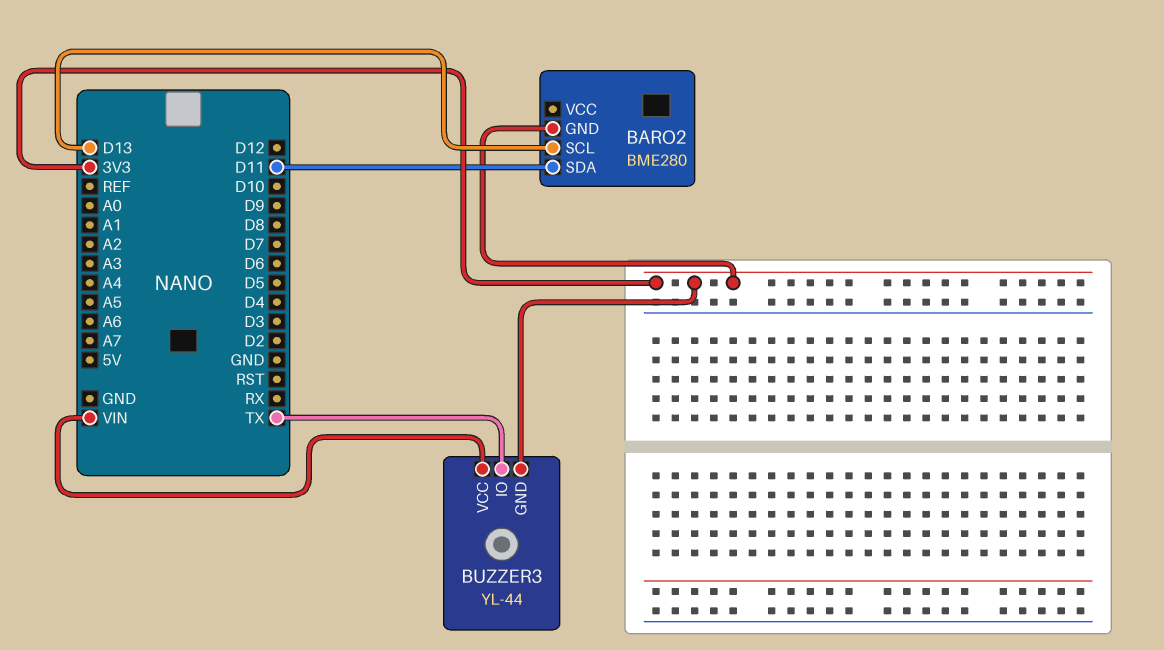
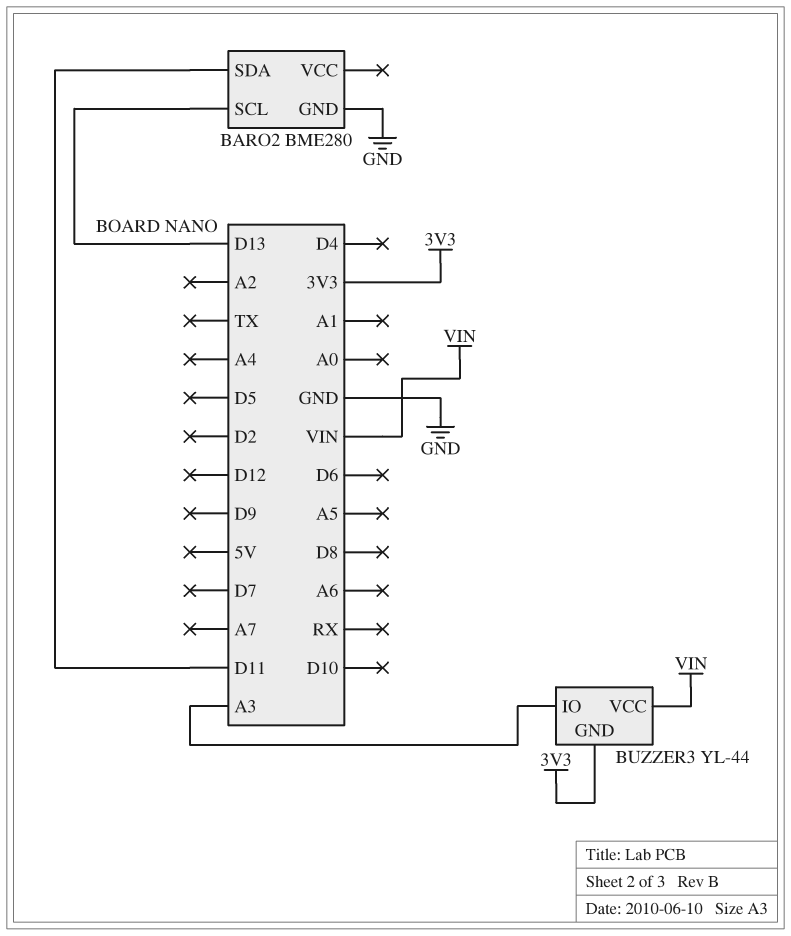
BARO2 pin GND: 3V3 -> GND
BUZZER3 pin IO: TX -> A3

